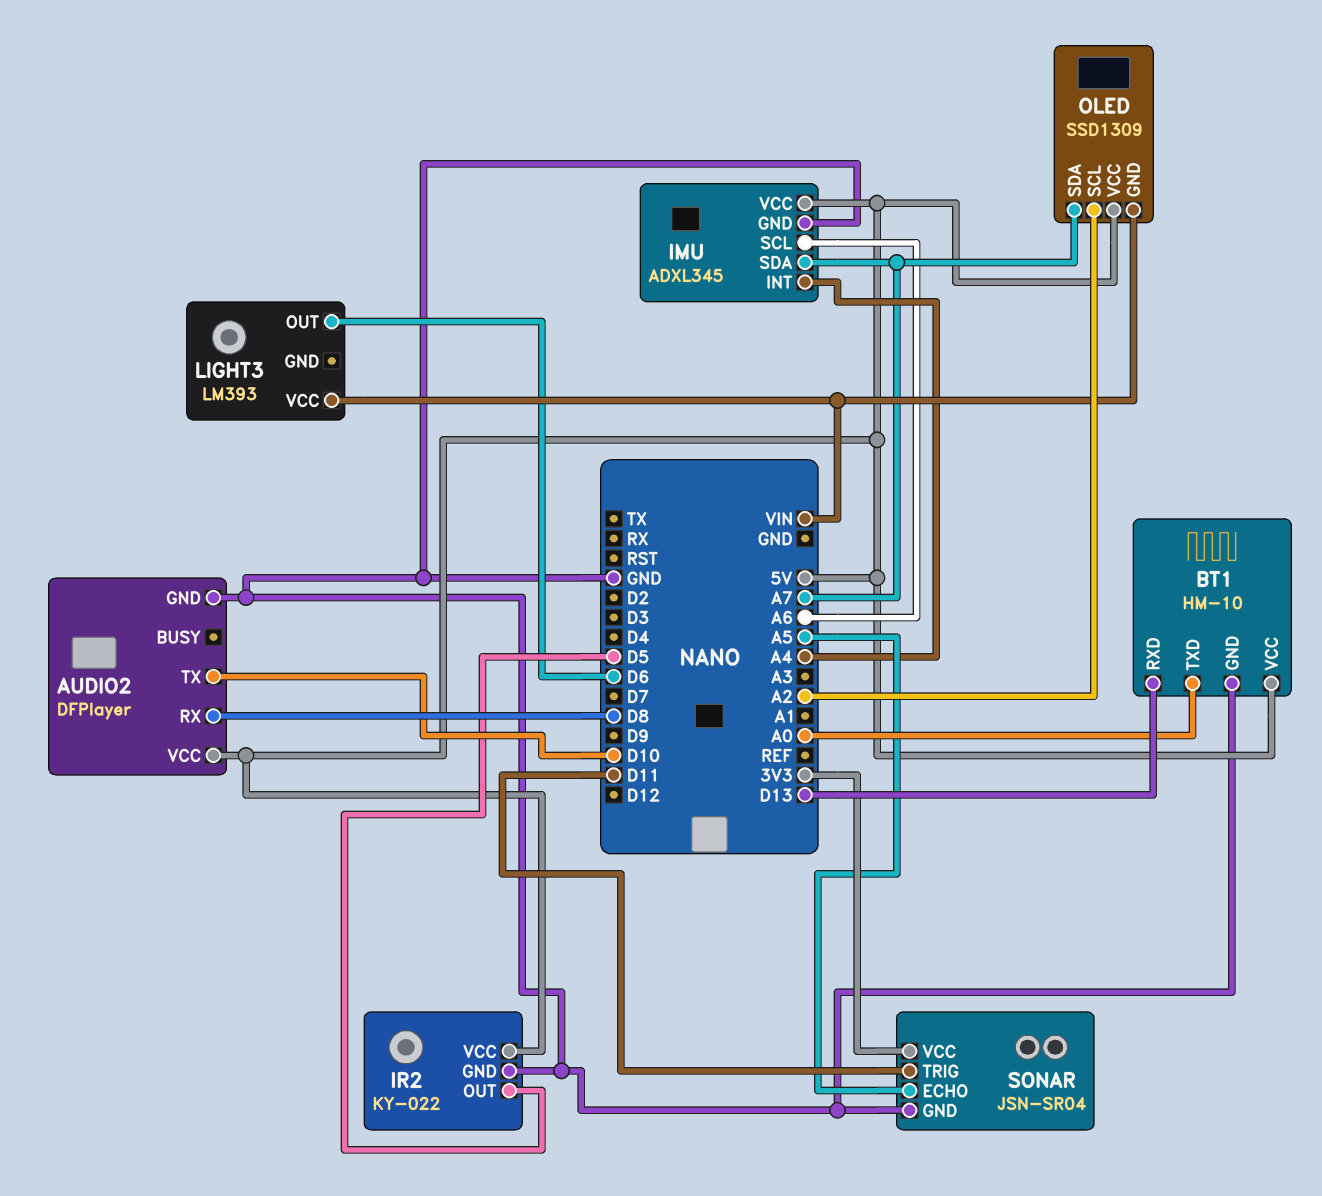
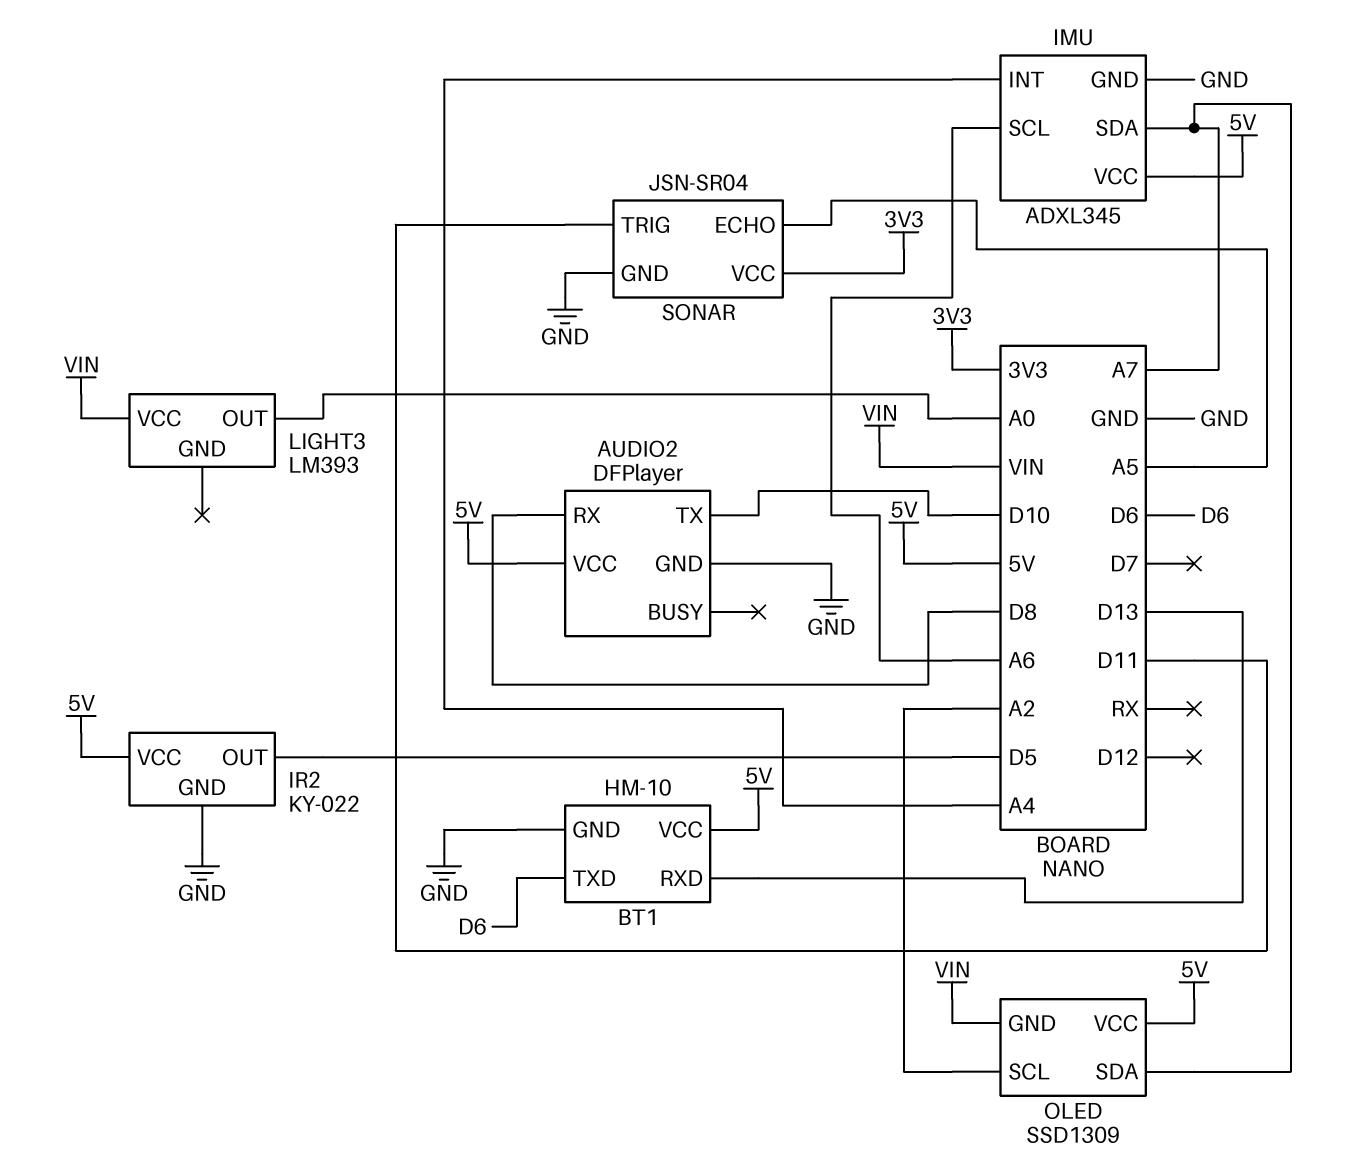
BT1 pin TXD: A0 -> D6
LIGHT3 pin OUT: D6 -> A0

